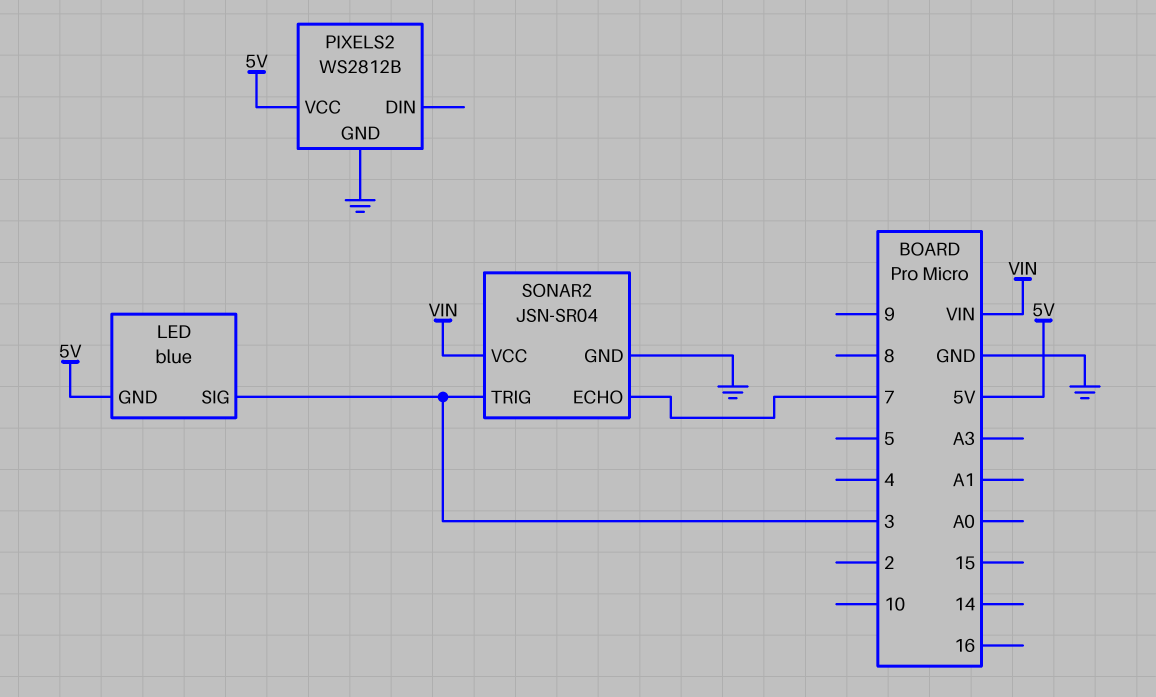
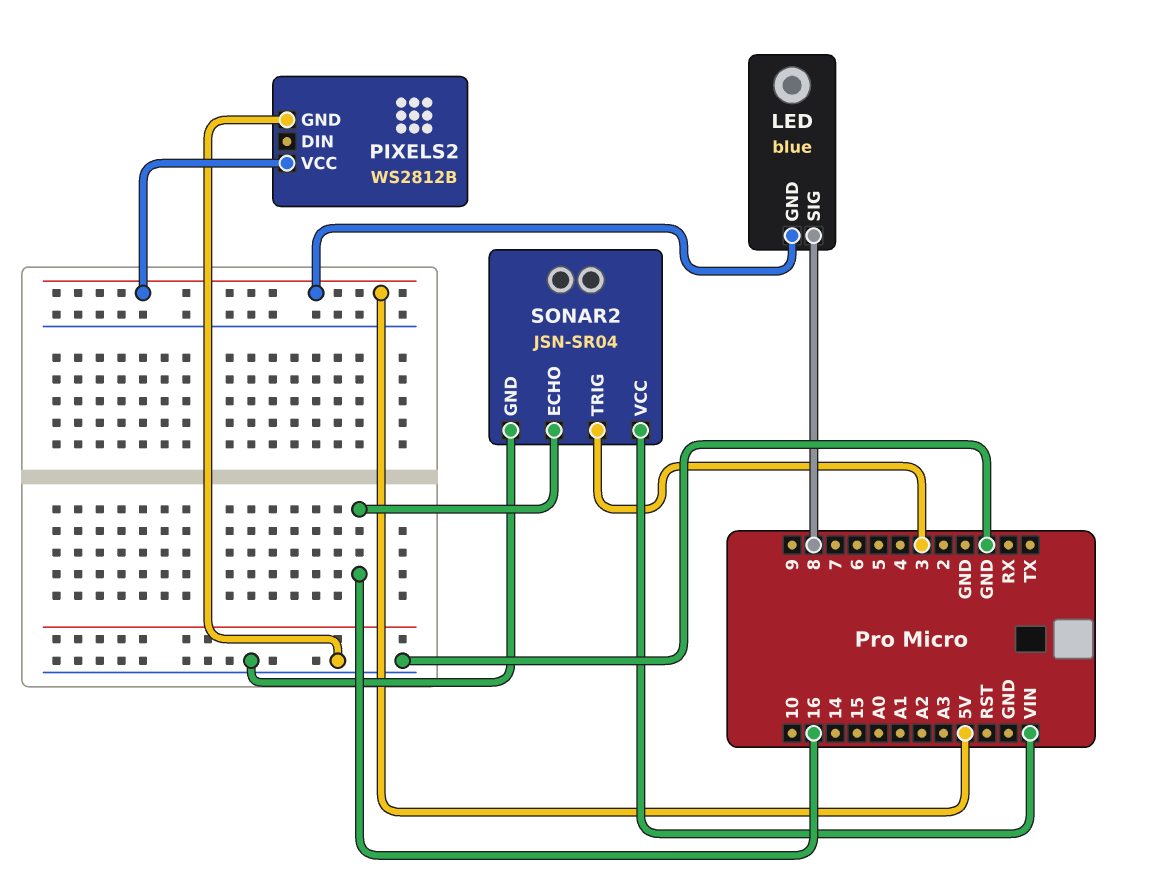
LED pin SIG: 3 -> 8
SONAR2 pin ECHO: 7 -> 16

